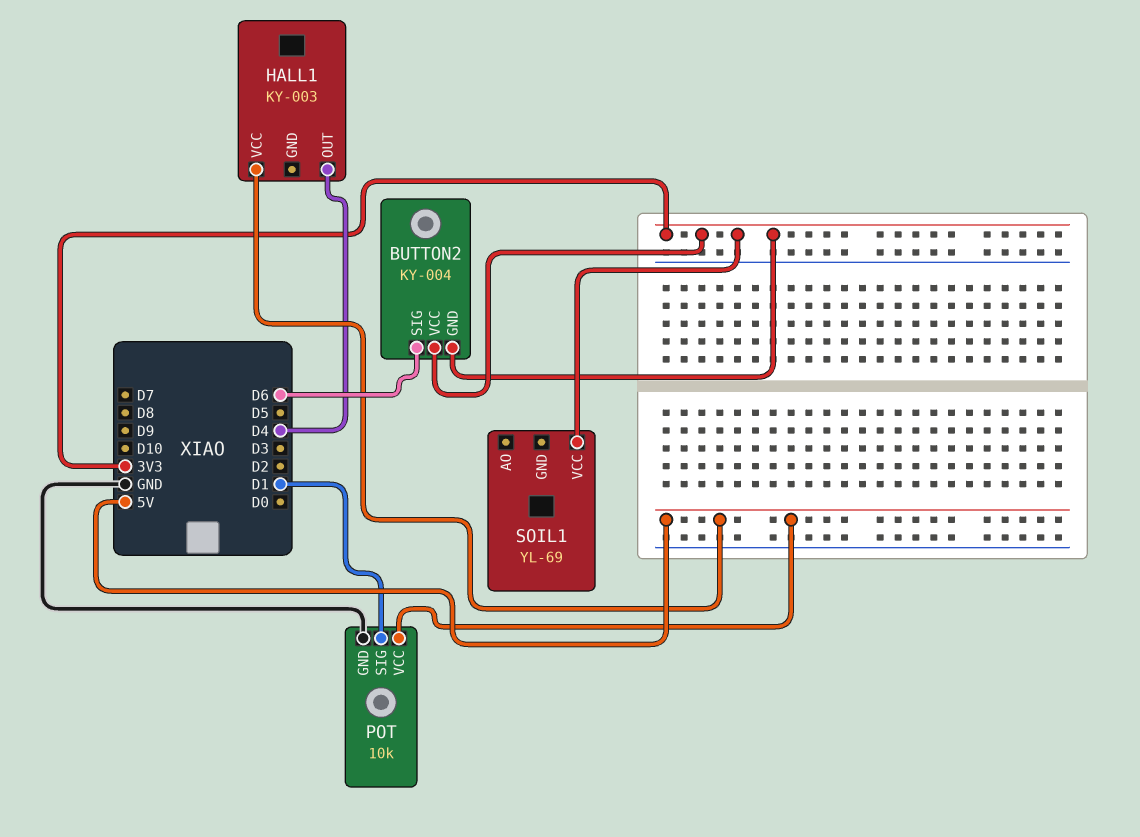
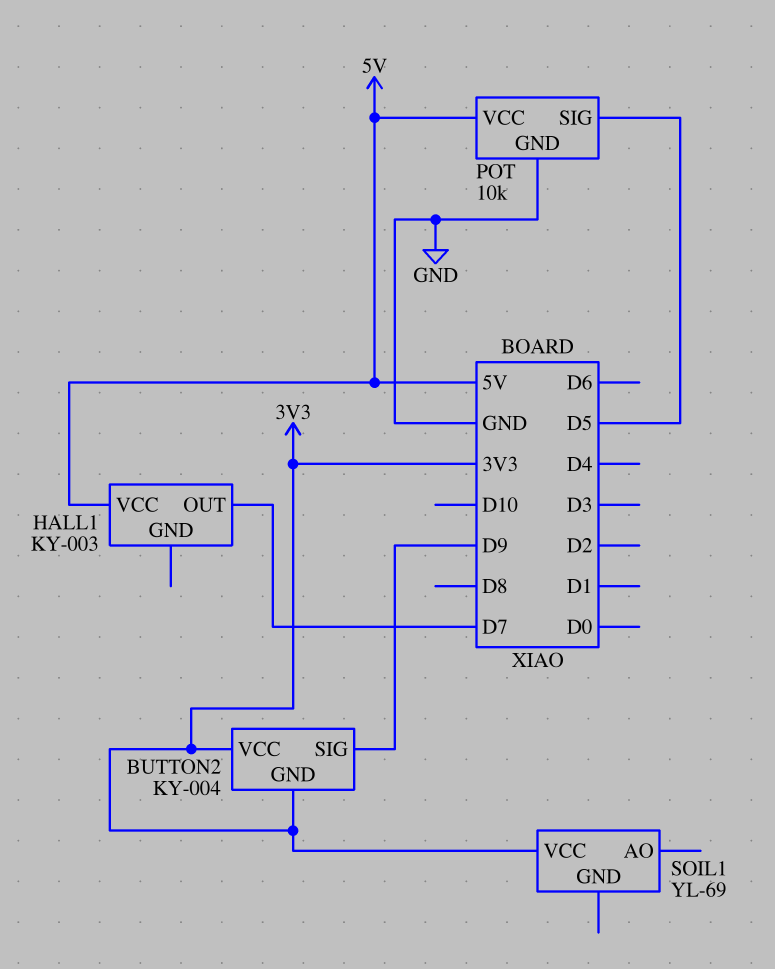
BUTTON2 pin SIG: D6 -> D9
HALL1 pin OUT: D4 -> D7
POT pin SIG: D1 -> D5

